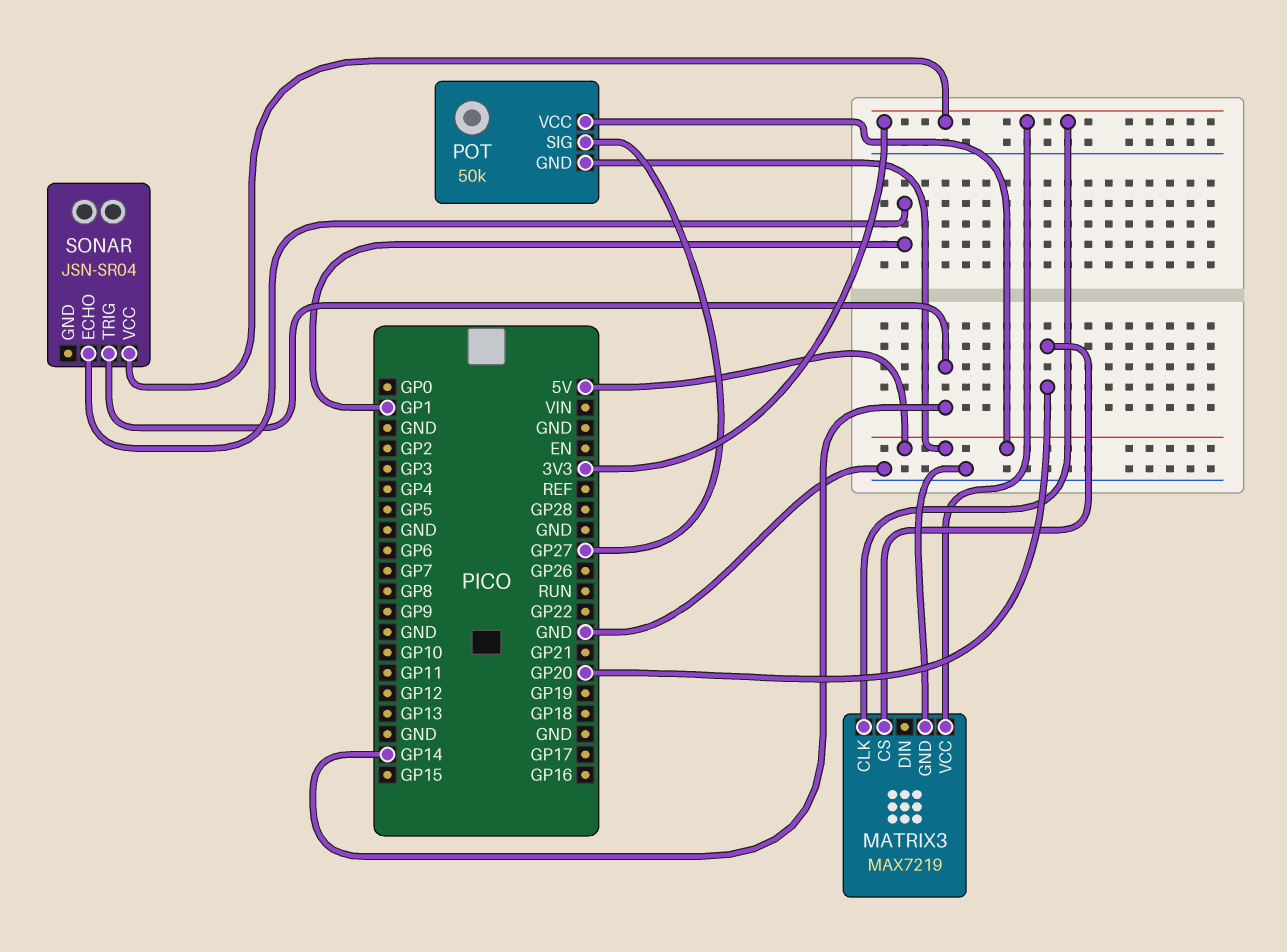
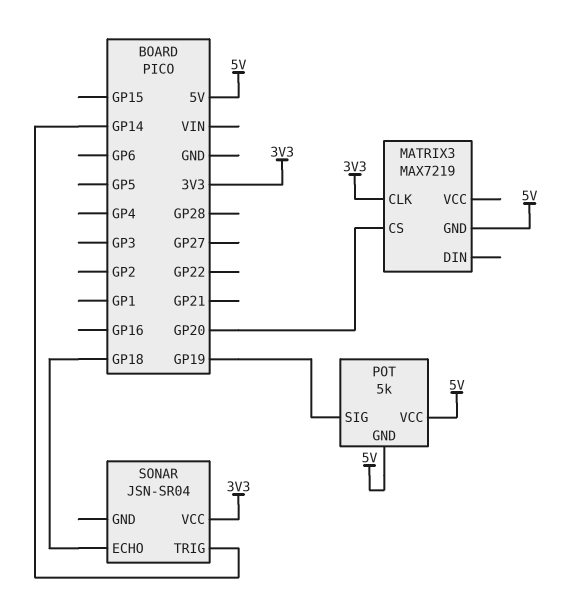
MATRIX3 pin GND: GND -> 5V
MATRIX3 pin VCC: 3V3 -> none
POT: 50k -> 5k
POT pin SIG: GP27 -> GP19
SONAR pin ECHO: GP1 -> GP18

